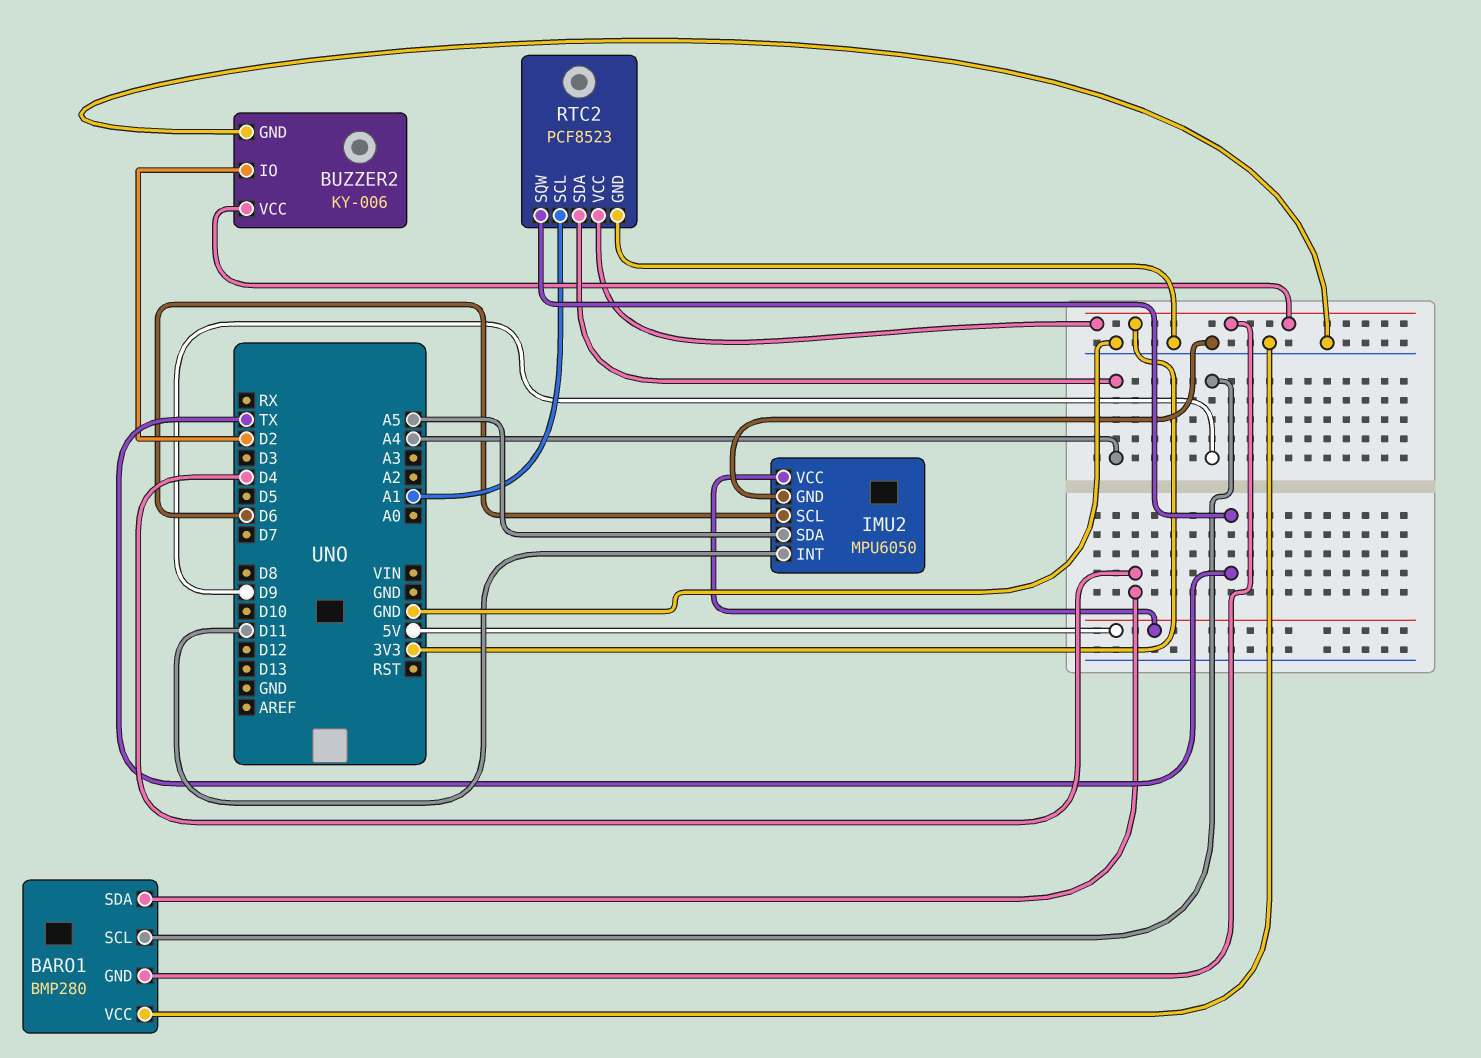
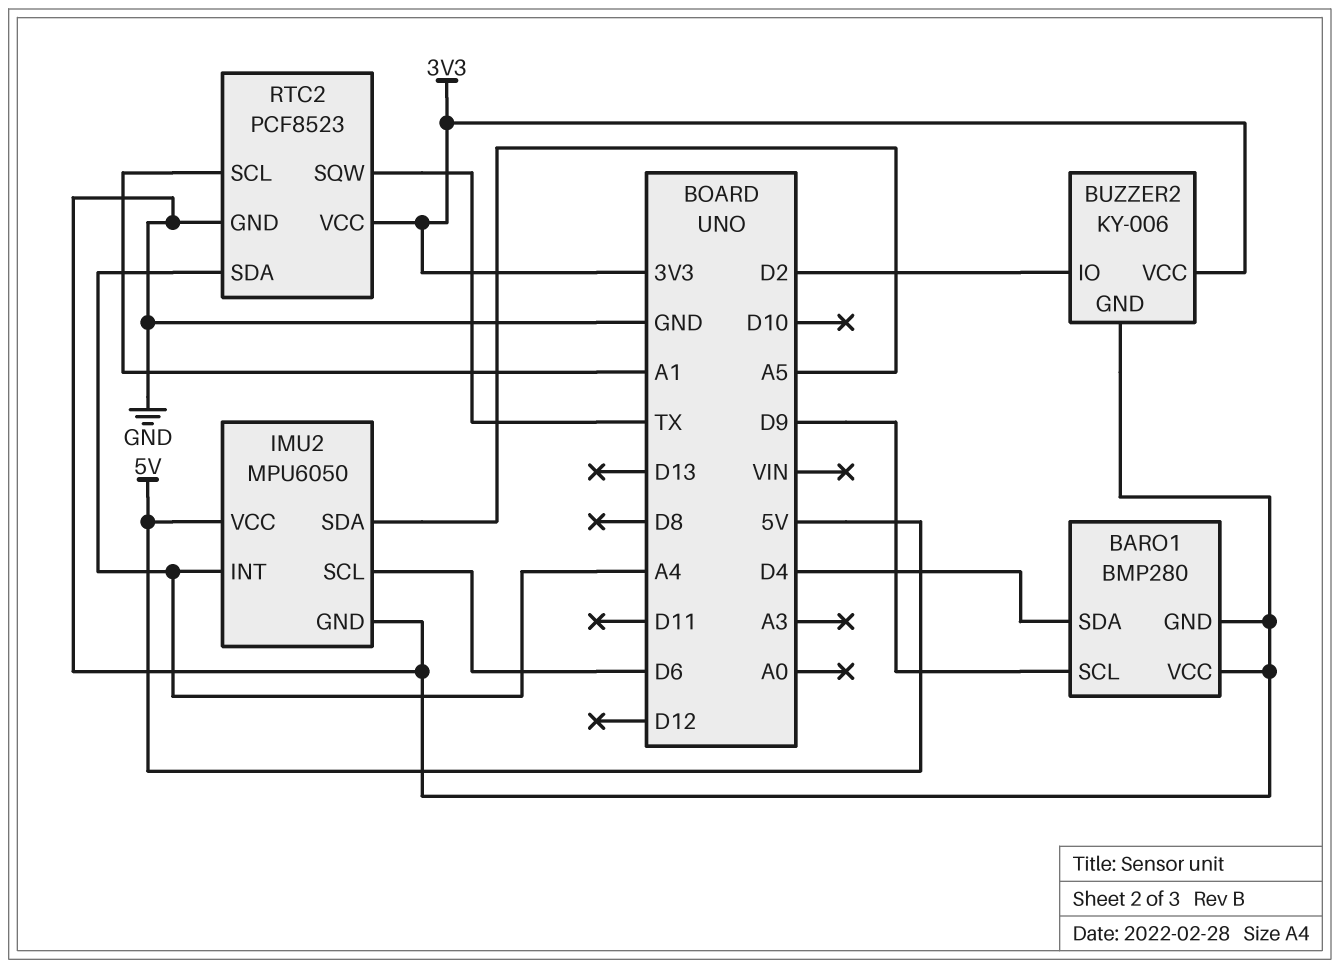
BARO1 pin GND: 3V3 -> GND
IMU2 pin INT: D11 -> A4

